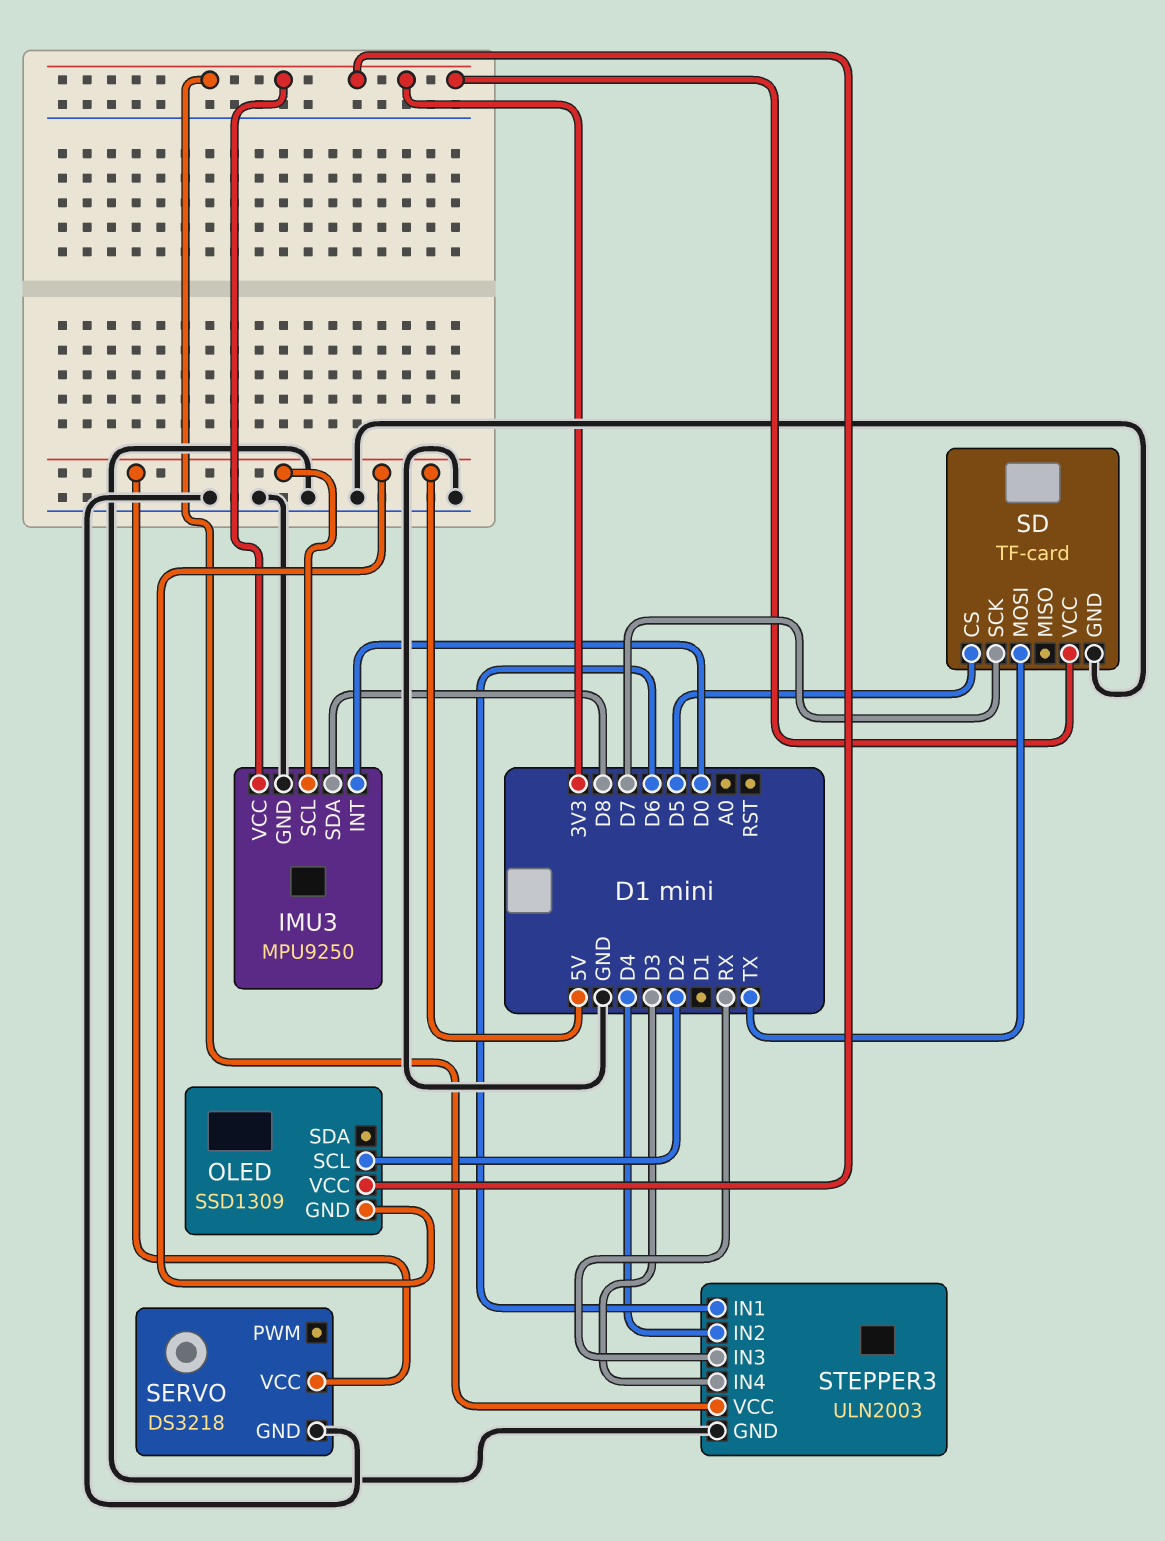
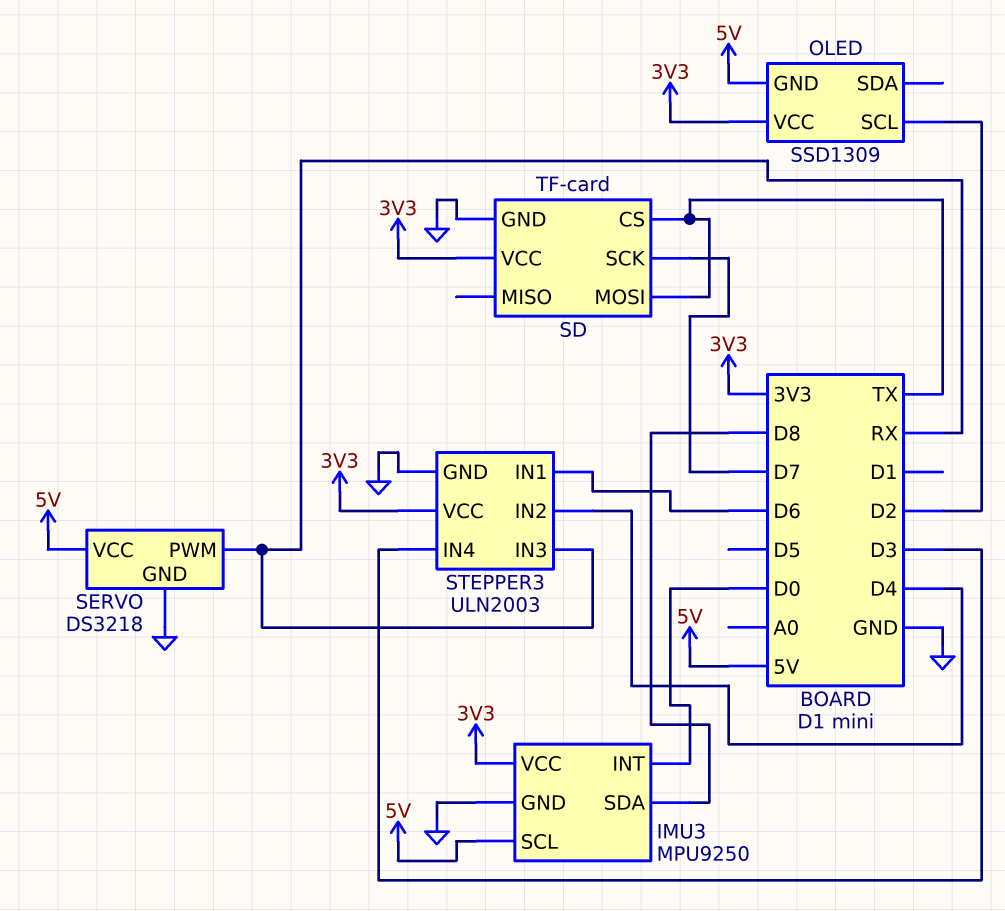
SD pin CS: D5 -> TX
SERVO pin PWM: none -> RX

